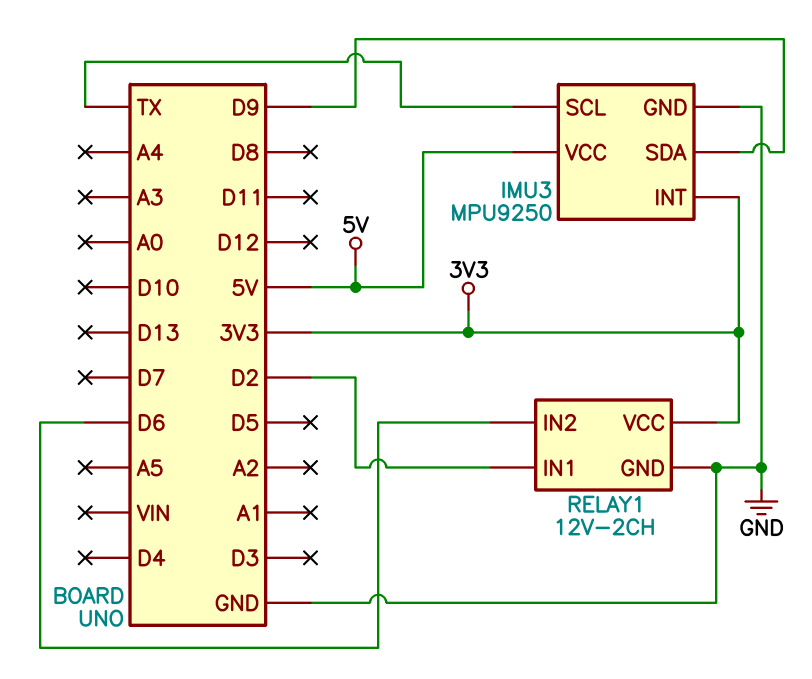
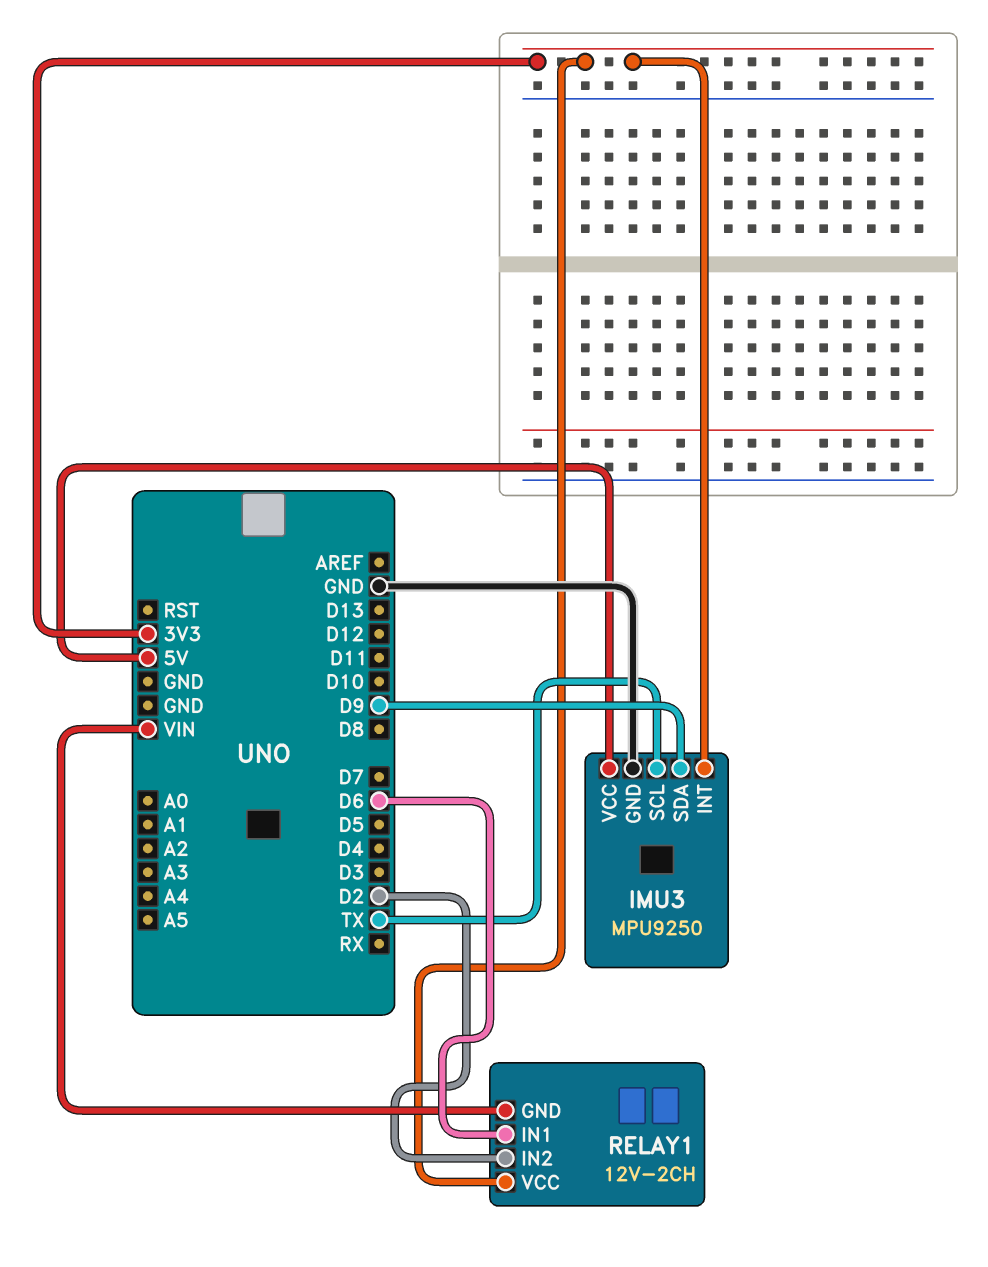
RELAY1 pin GND: GND -> VIN
RELAY1 pin IN1: D2 -> D6
RELAY1 pin IN2: D6 -> D2

